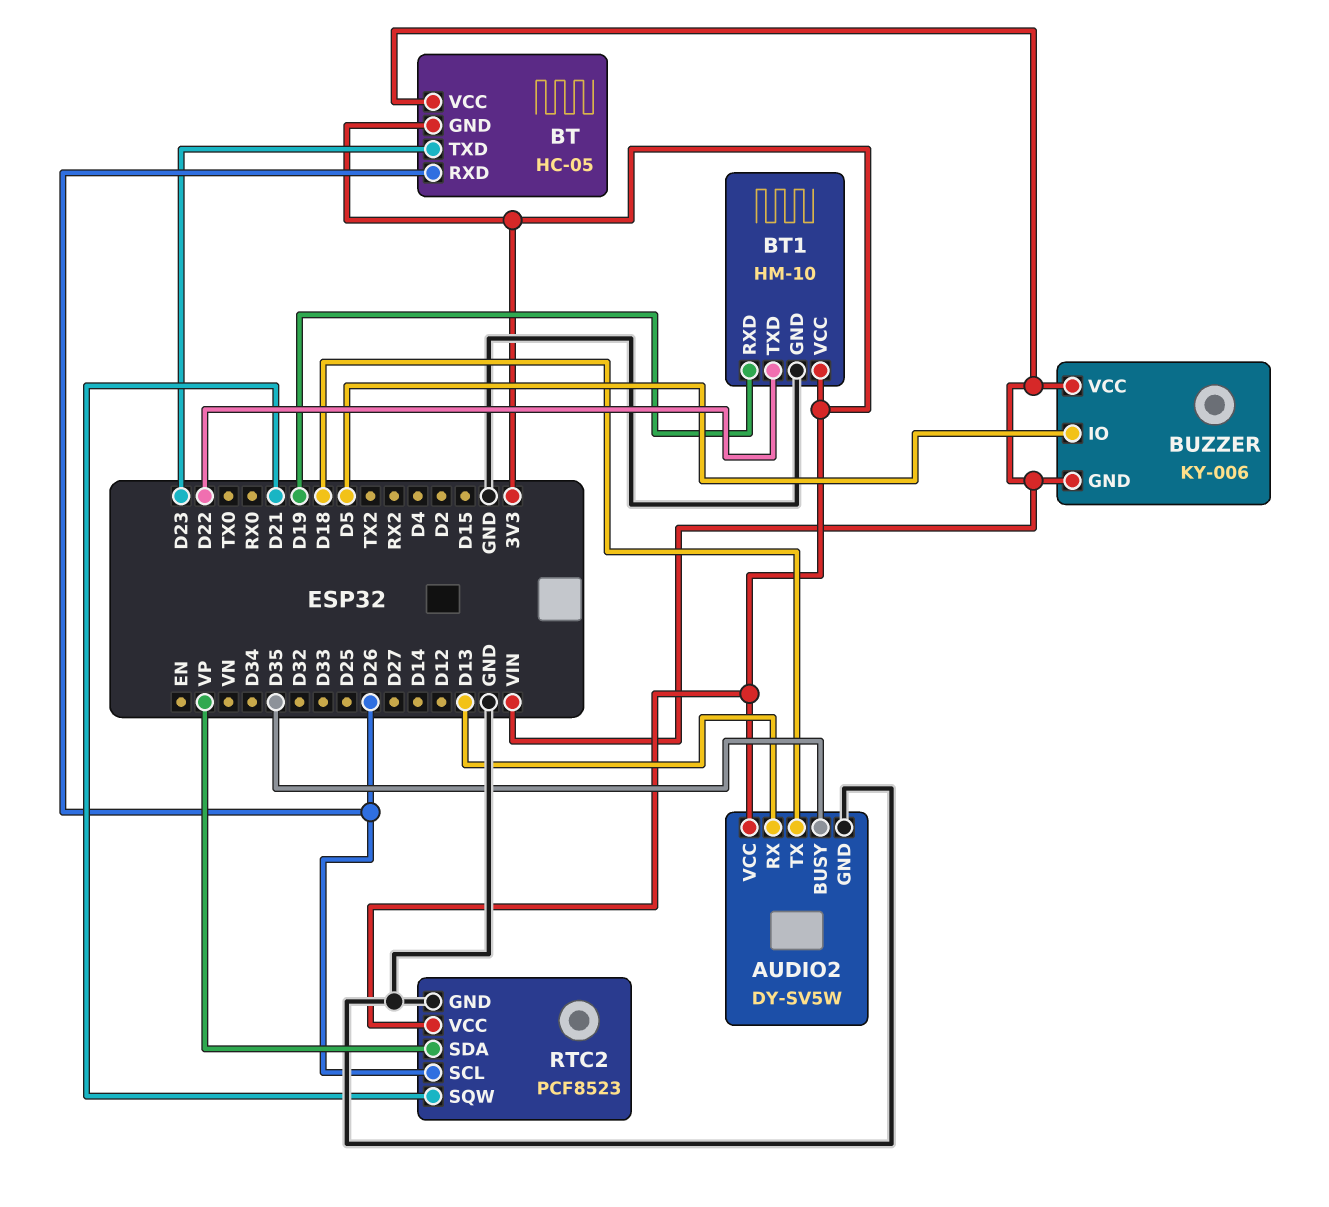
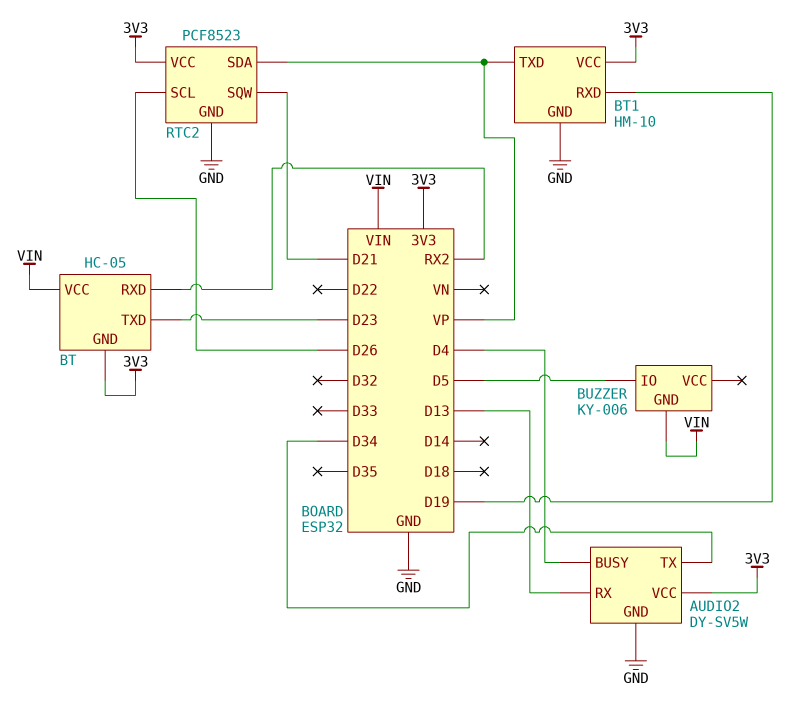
AUDIO2 pin BUSY: D35 -> D4
AUDIO2 pin TX: D18 -> D34
BT pin RXD: D26 -> RX2
BT1 pin TXD: D22 -> VP
BUZZER pin VCC: VIN -> none

